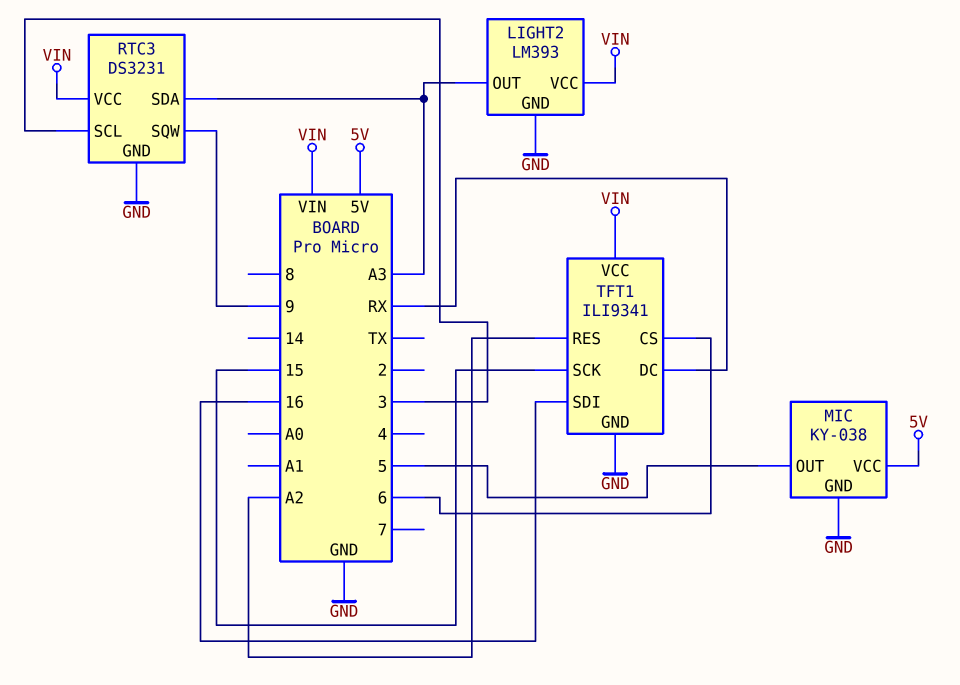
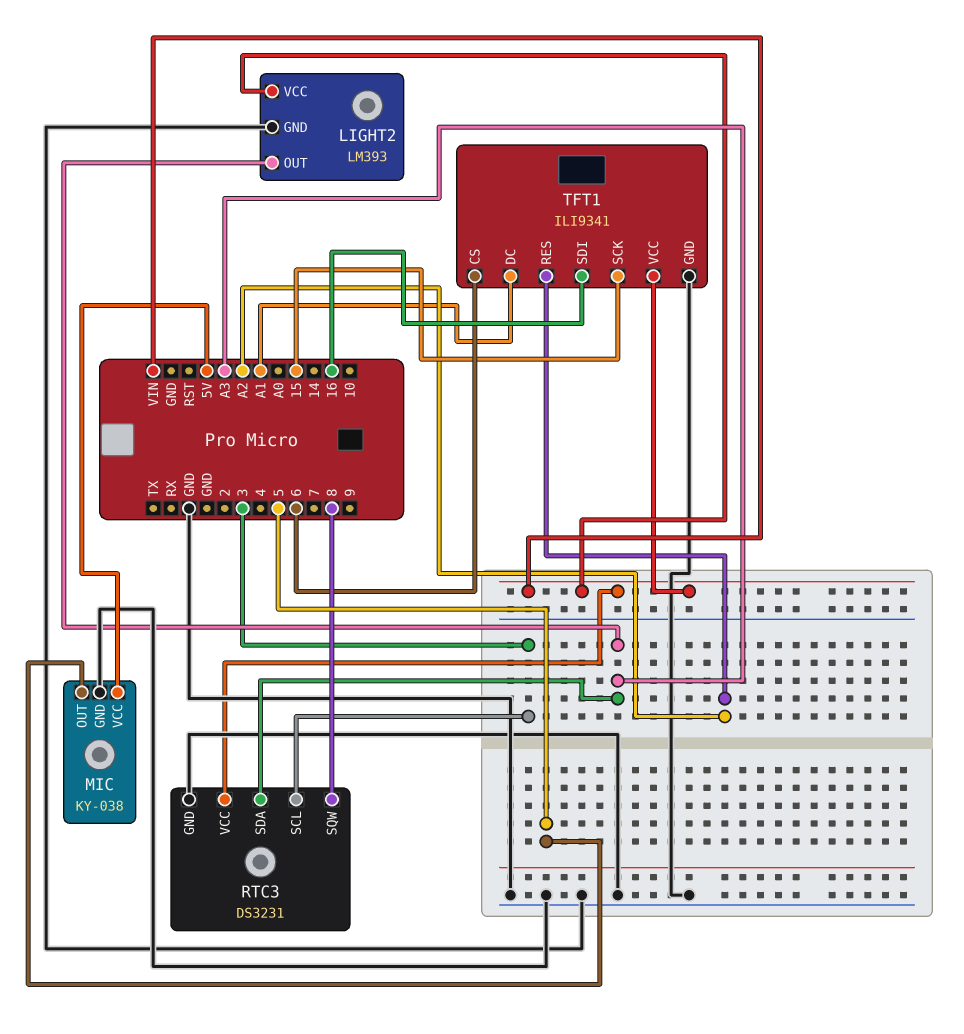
RTC3 pin SQW: 9 -> 8
TFT1 pin DC: RX -> A1

